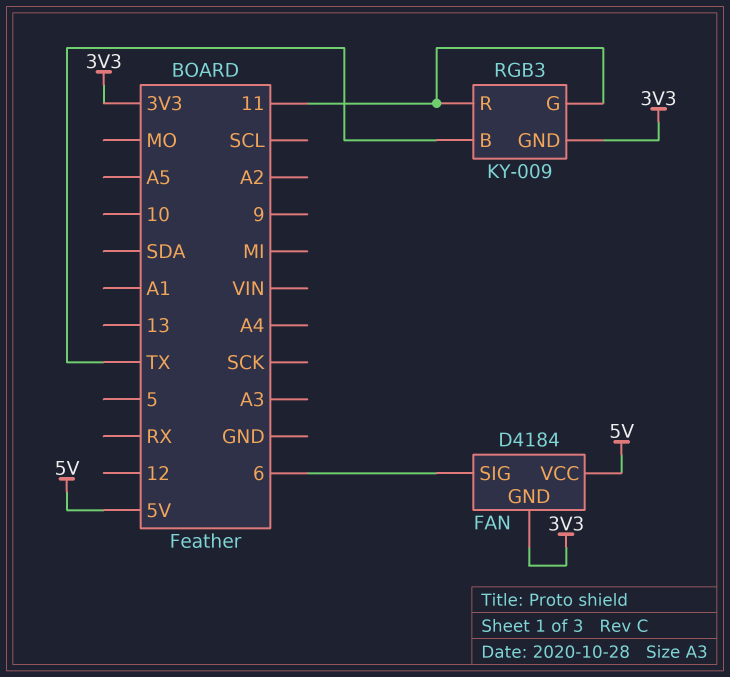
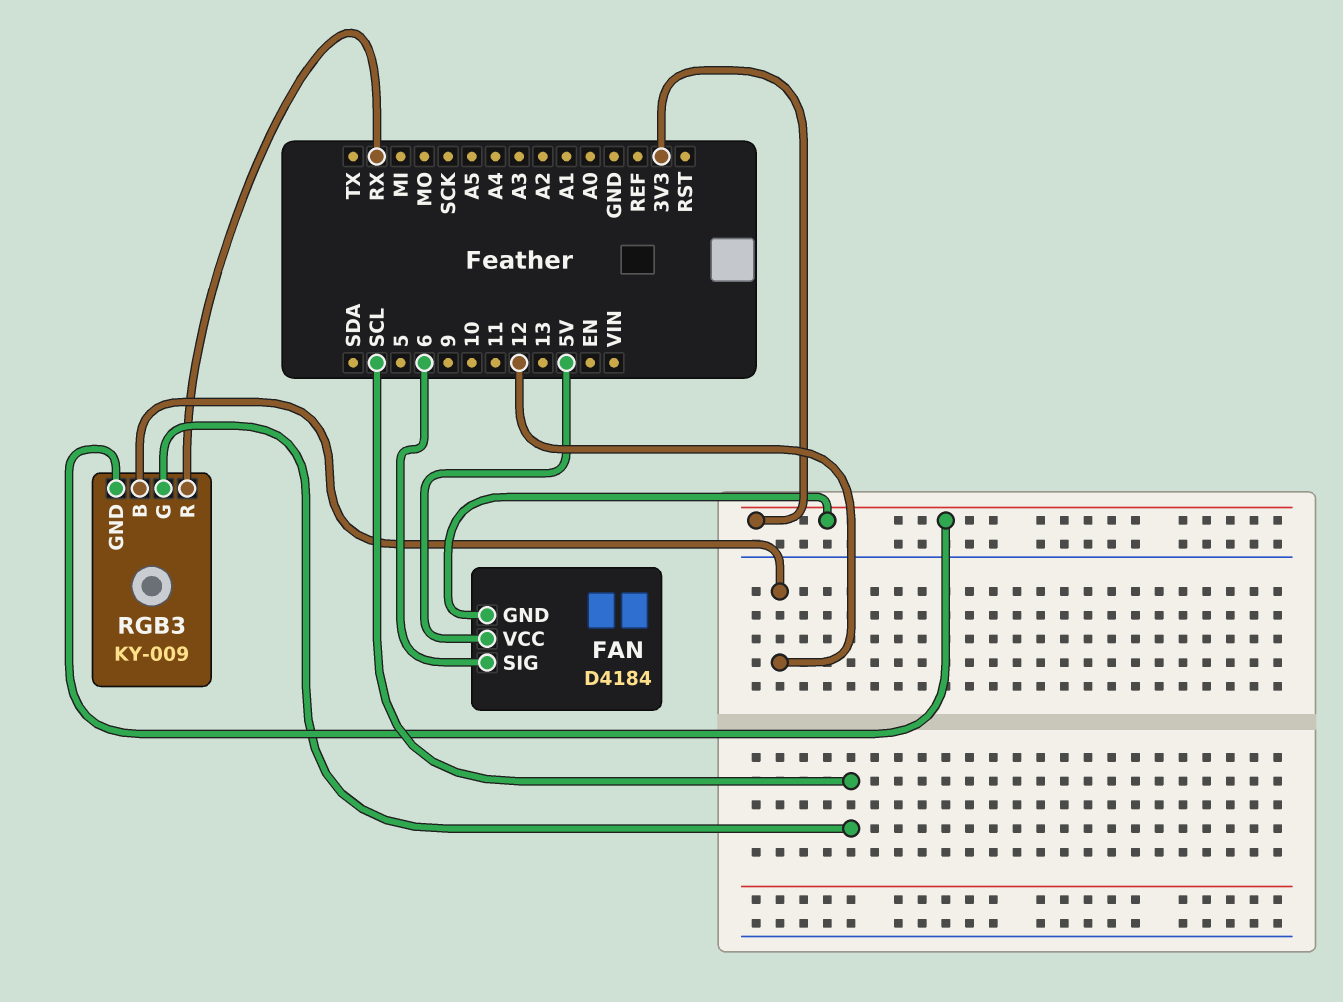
RGB3 pin B: TX -> 12
RGB3 pin G: 11 -> SCL
RGB3 pin R: 11 -> RX

